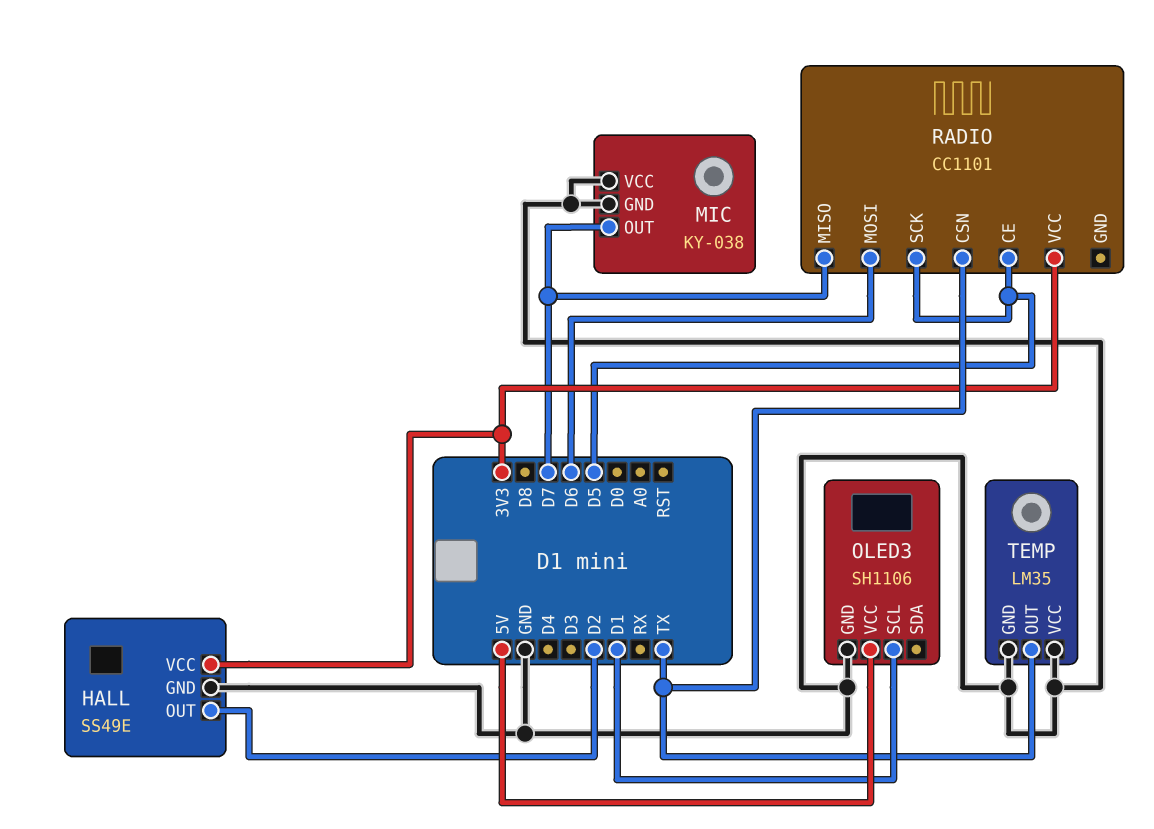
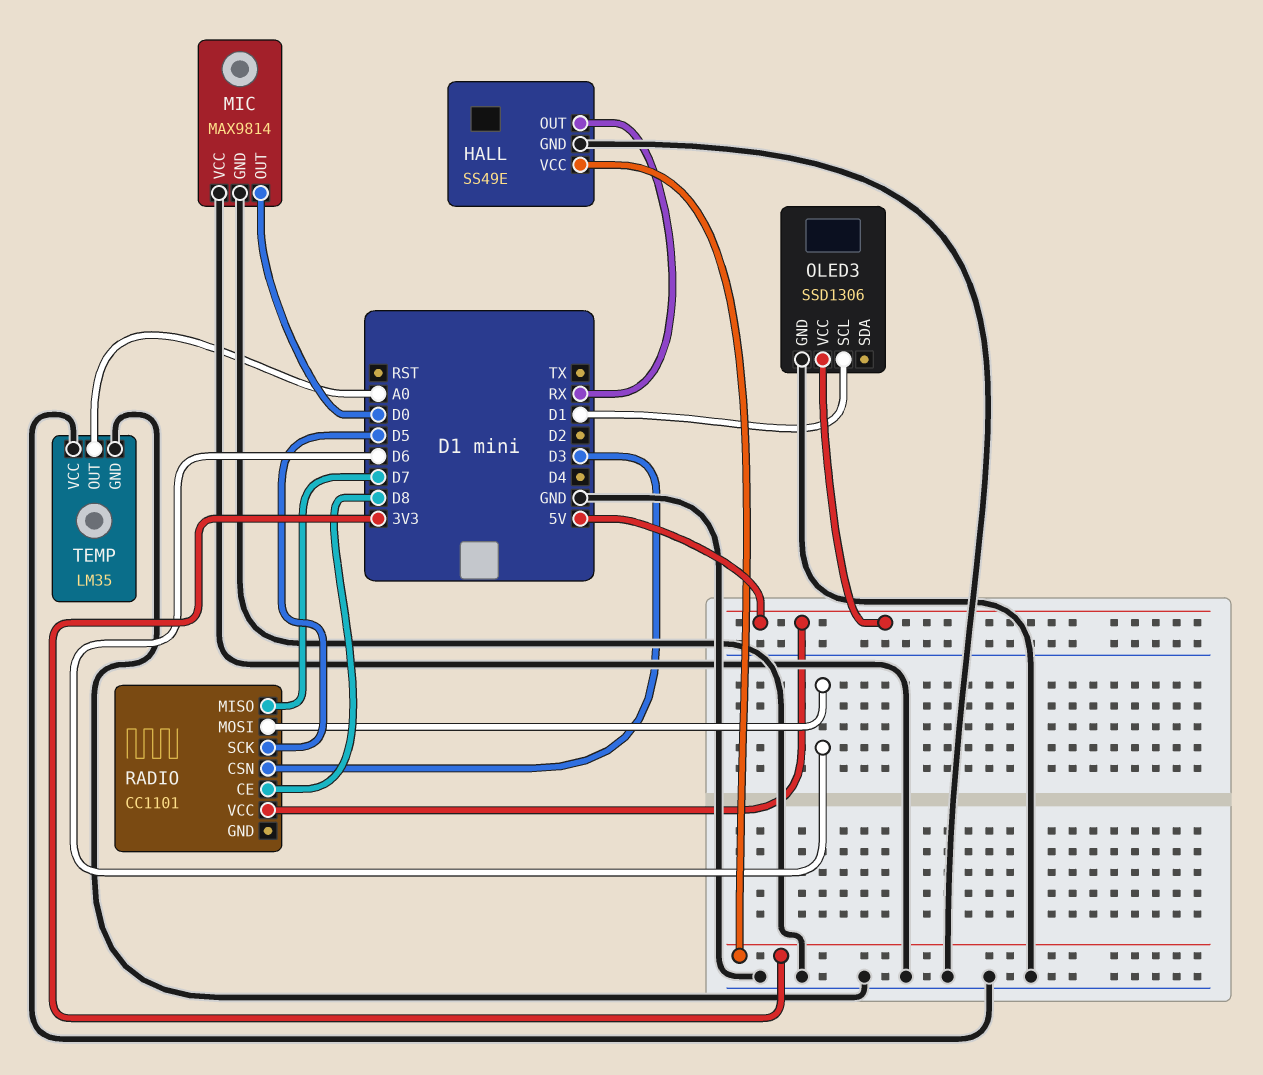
HALL pin OUT: D2 -> RX
MIC: KY-038 -> MAX9814
MIC pin OUT: D7 -> D0
OLED3: SH1106 -> SSD1306
RADIO pin CE: D5 -> D8
RADIO pin CSN: TX -> D3
RADIO pin VCC: 3V3 -> 5V
TEMP pin OUT: TX -> A0

